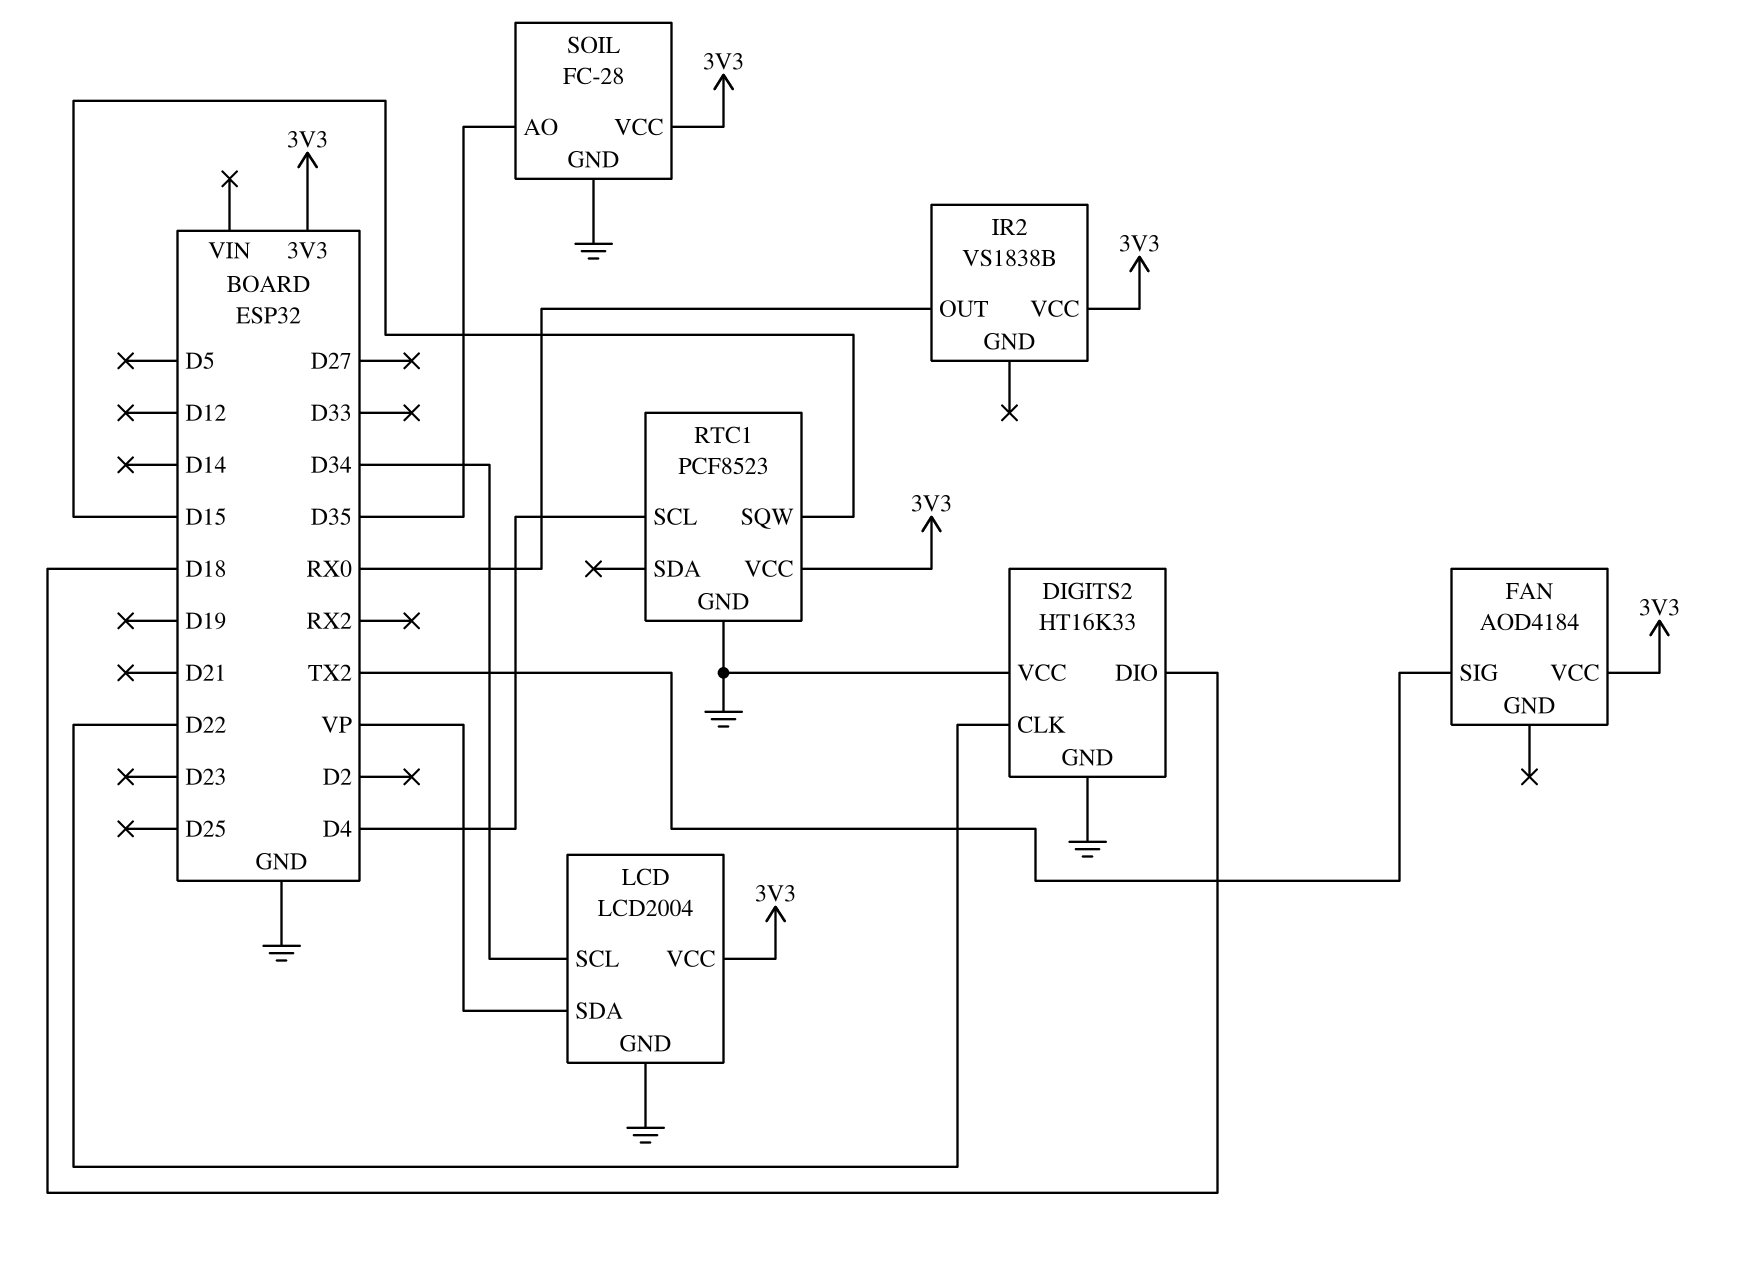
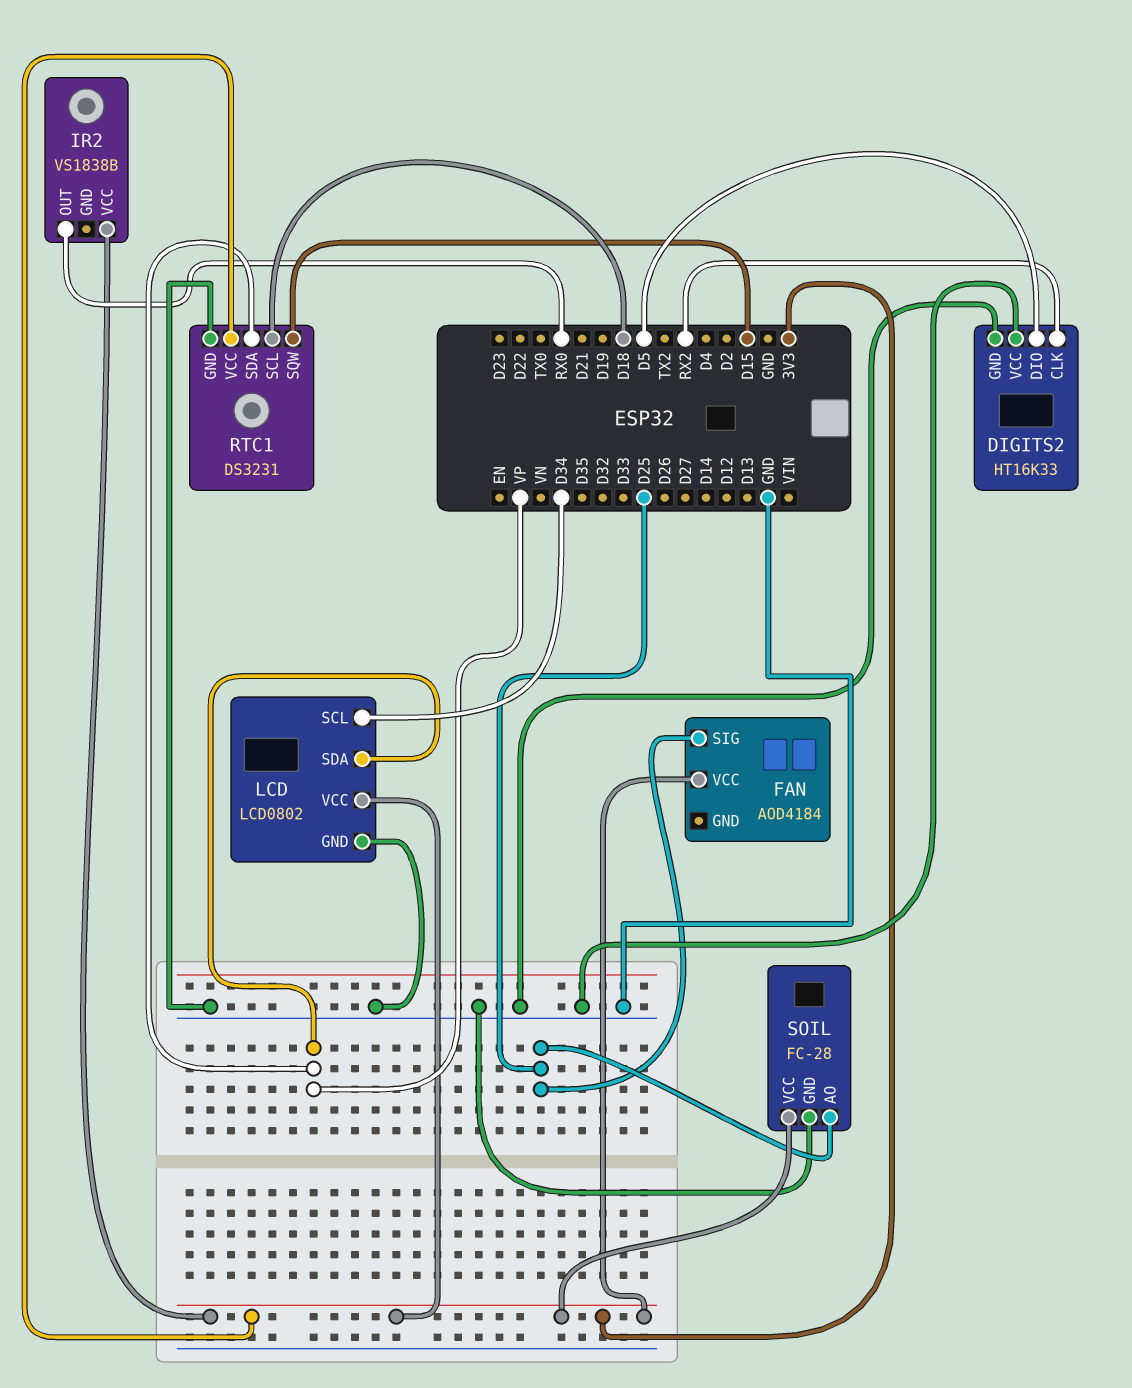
DIGITS2 pin CLK: D22 -> RX2
DIGITS2 pin DIO: D18 -> D5
FAN pin SIG: TX2 -> D25
LCD: LCD2004 -> LCD0802
RTC1: PCF8523 -> DS3231
RTC1 pin SCL: D4 -> D18
RTC1 pin SDA: none -> VP
SOIL pin AO: D35 -> D25

